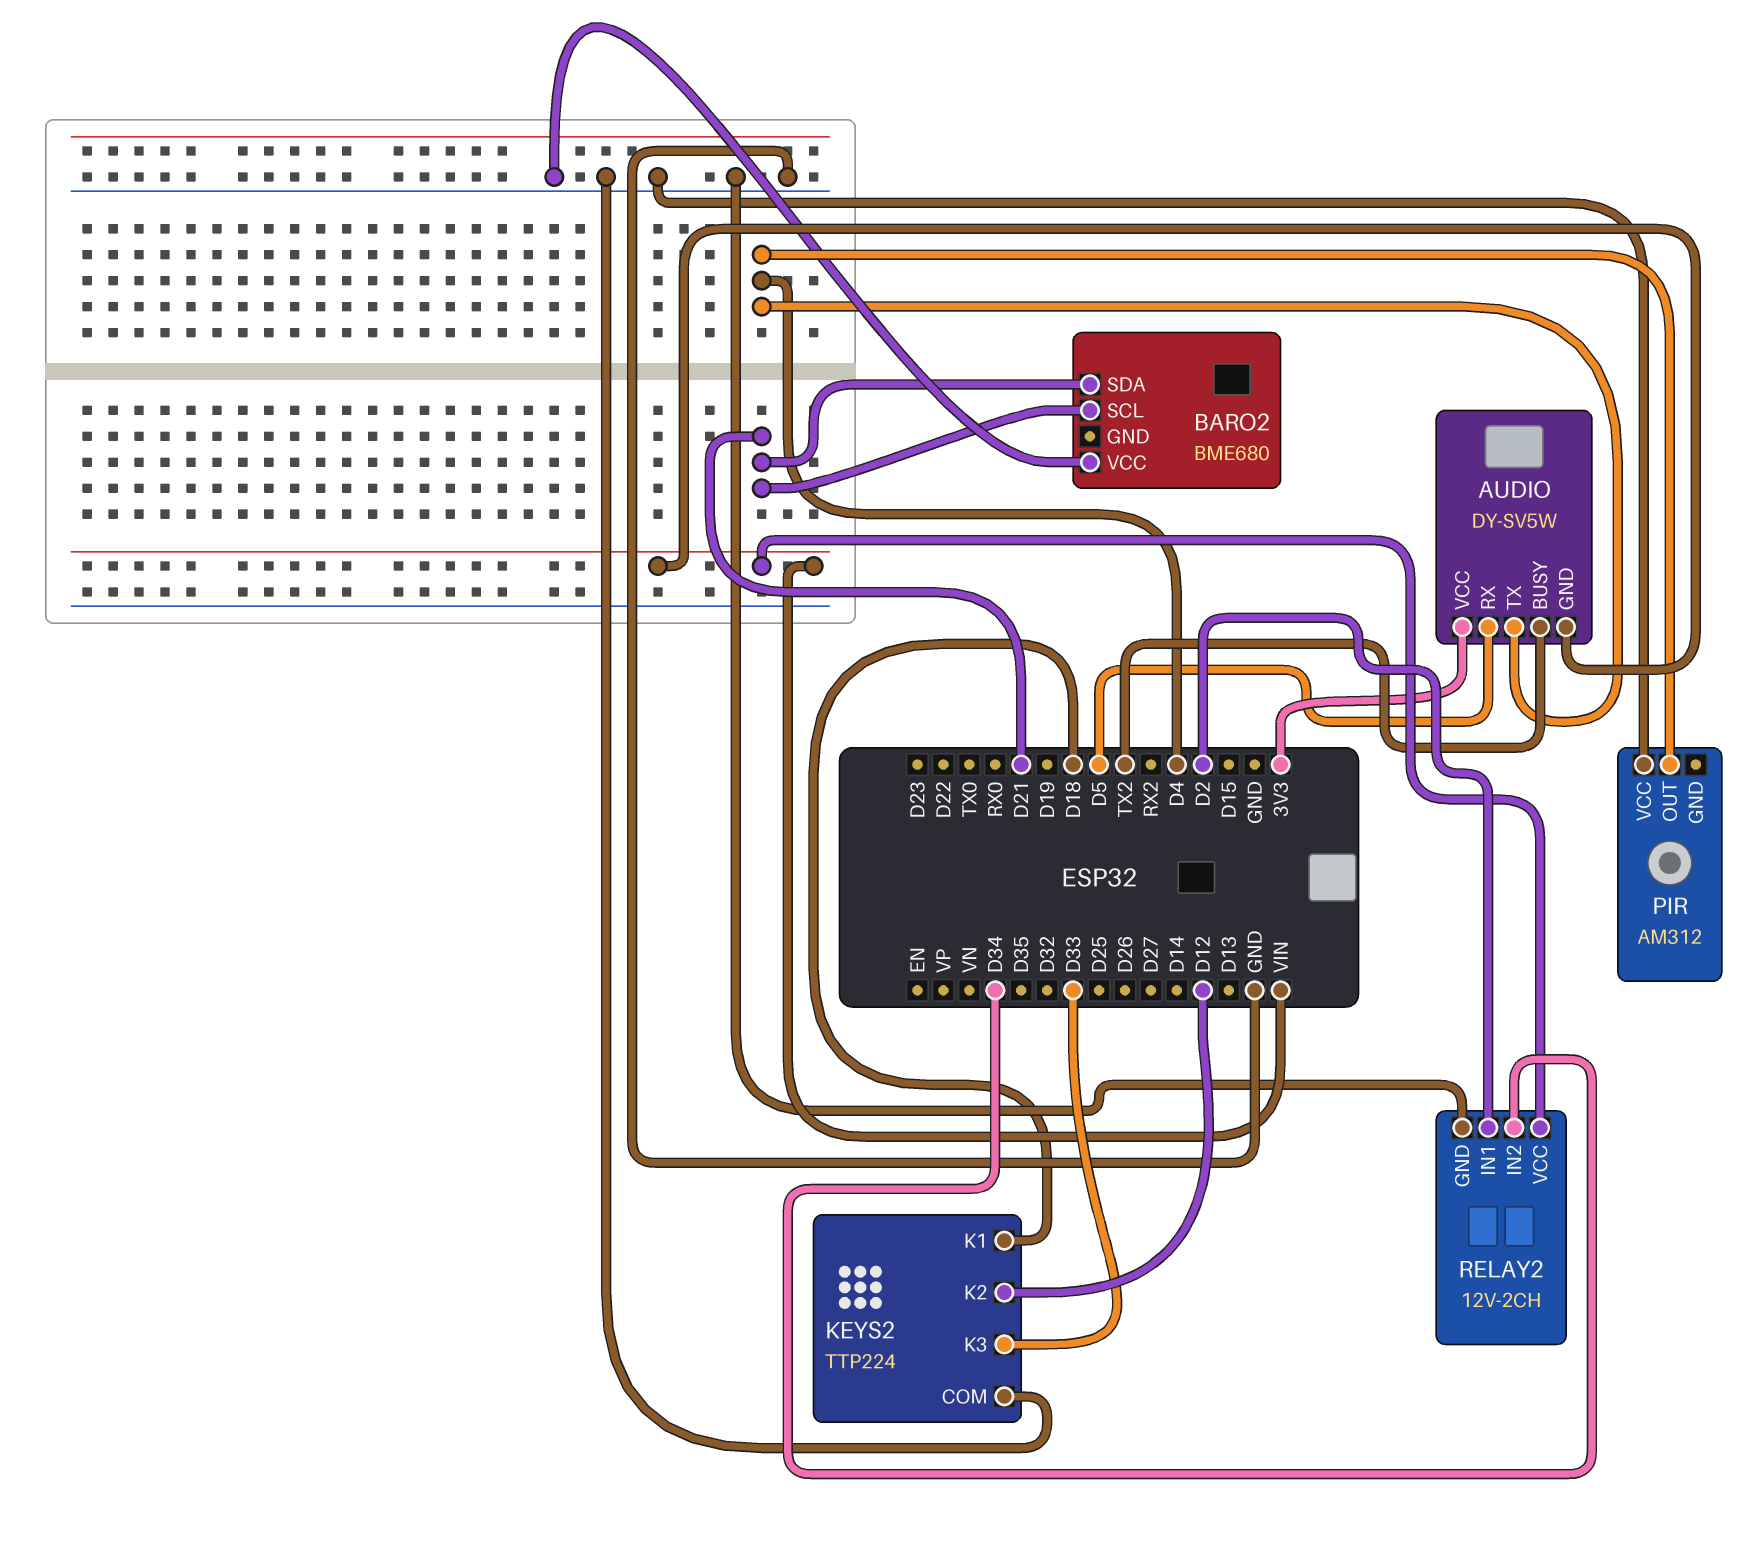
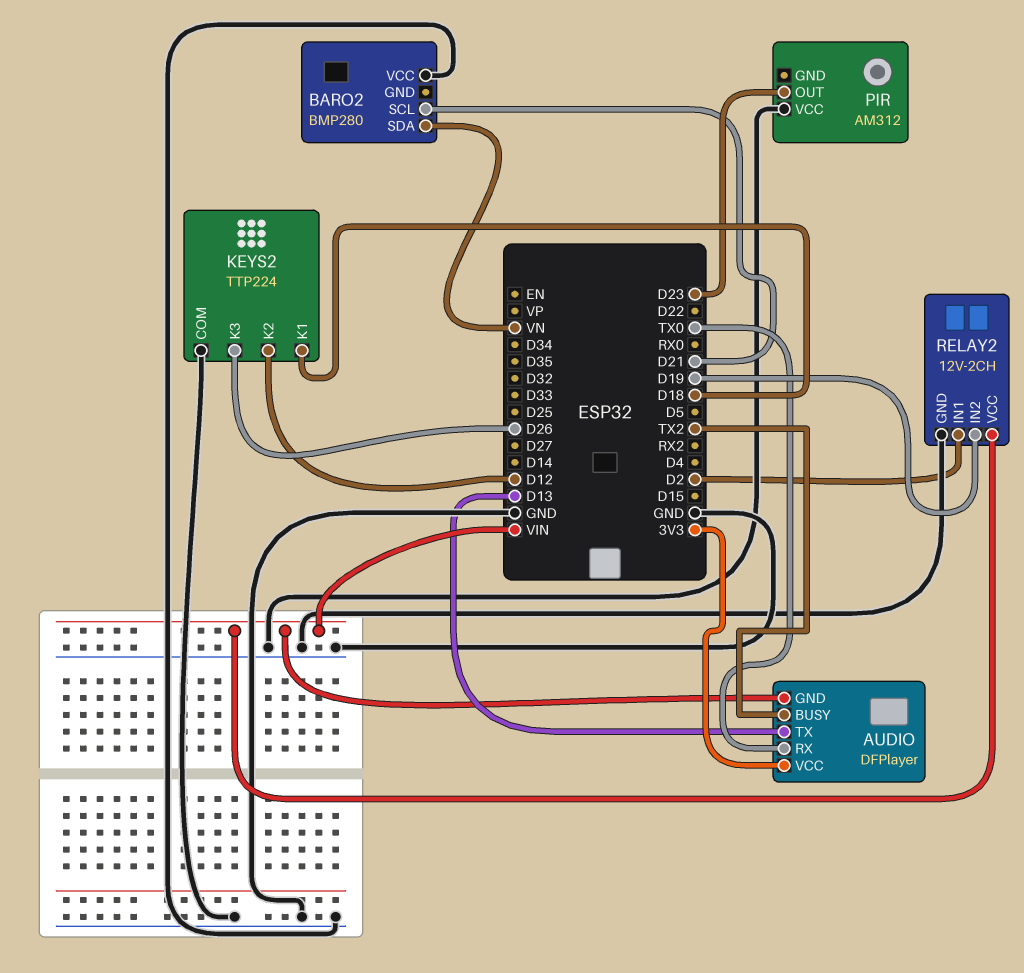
AUDIO: DY-SV5W -> DFPlayer
AUDIO pin RX: D5 -> TX0
AUDIO pin TX: D4 -> D13
BARO2: BME680 -> BMP280
BARO2 pin SDA: D21 -> VN
KEYS2 pin K3: D33 -> D26
PIR pin OUT: D4 -> D23
RELAY2 pin IN2: D34 -> D19

